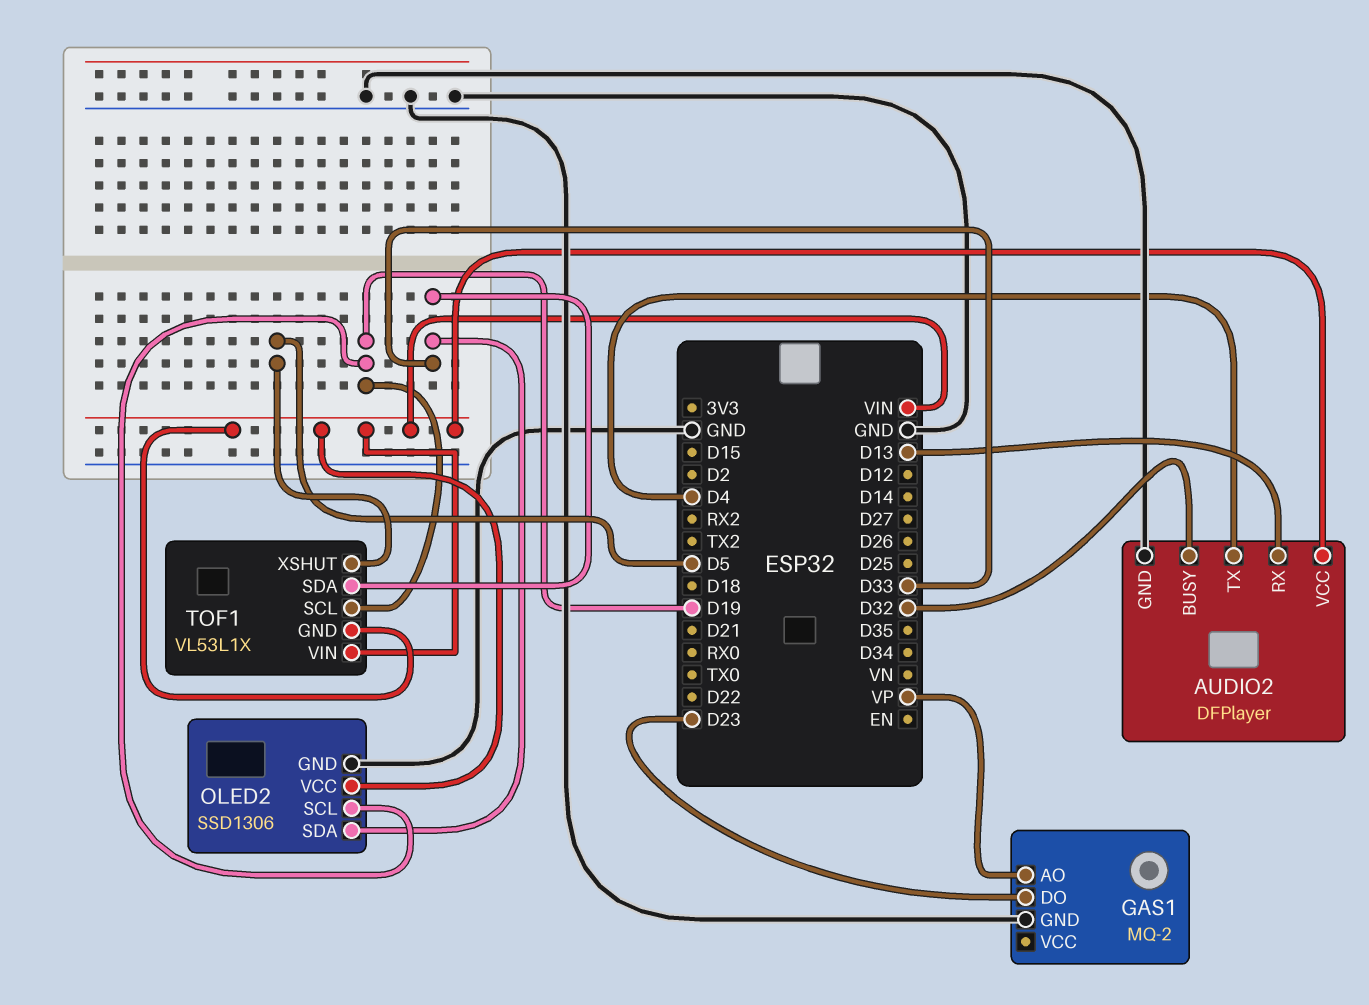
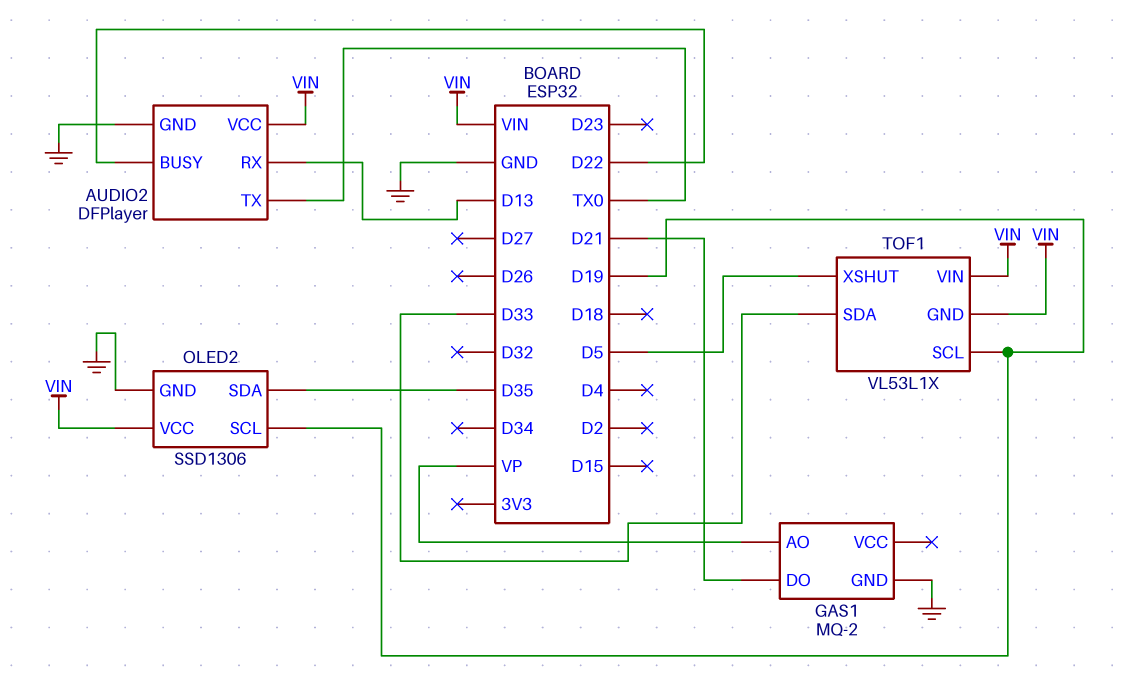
AUDIO2 pin BUSY: D32 -> D22
AUDIO2 pin TX: D4 -> TX0
GAS1 pin DO: D23 -> D21
OLED2 pin SDA: D33 -> D35

